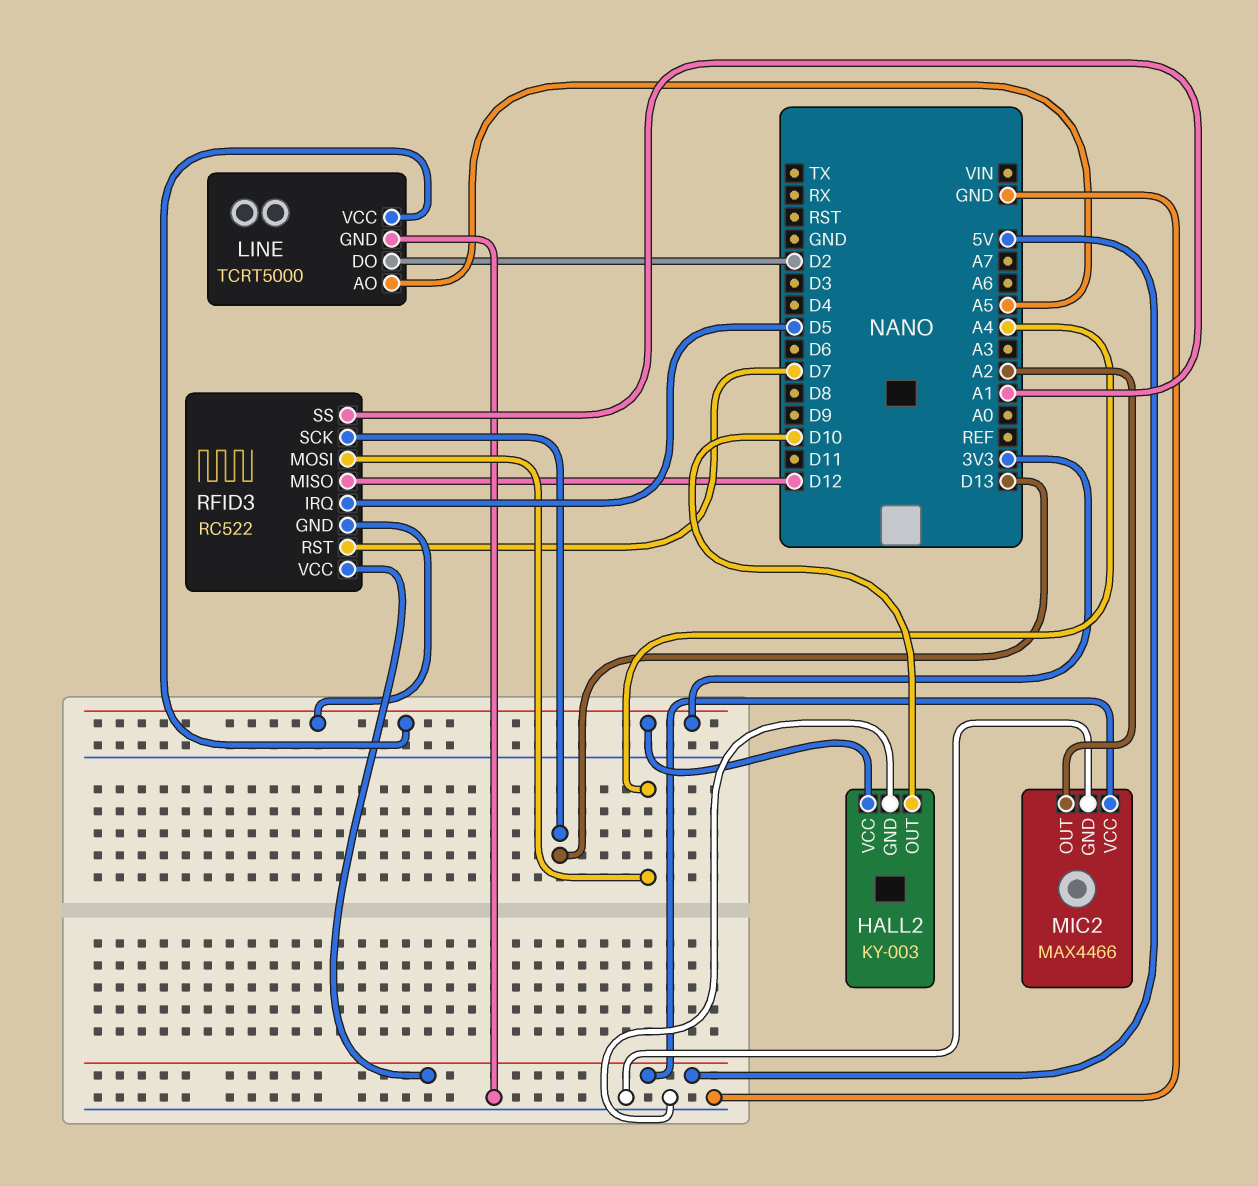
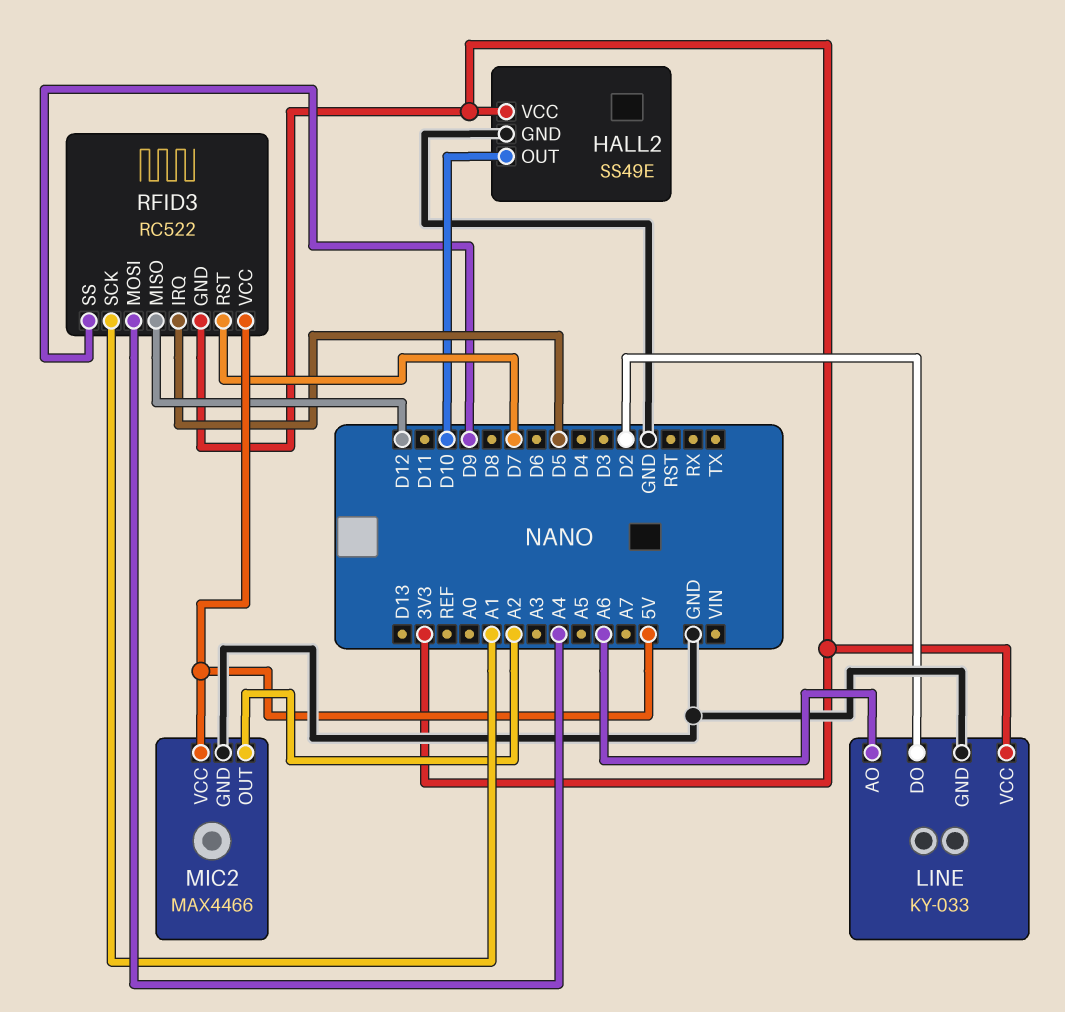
HALL2: KY-003 -> SS49E
LINE: TCRT5000 -> KY-033
LINE pin AO: A5 -> A6
RFID3 pin SCK: D13 -> A1
RFID3 pin SS: A1 -> D9

